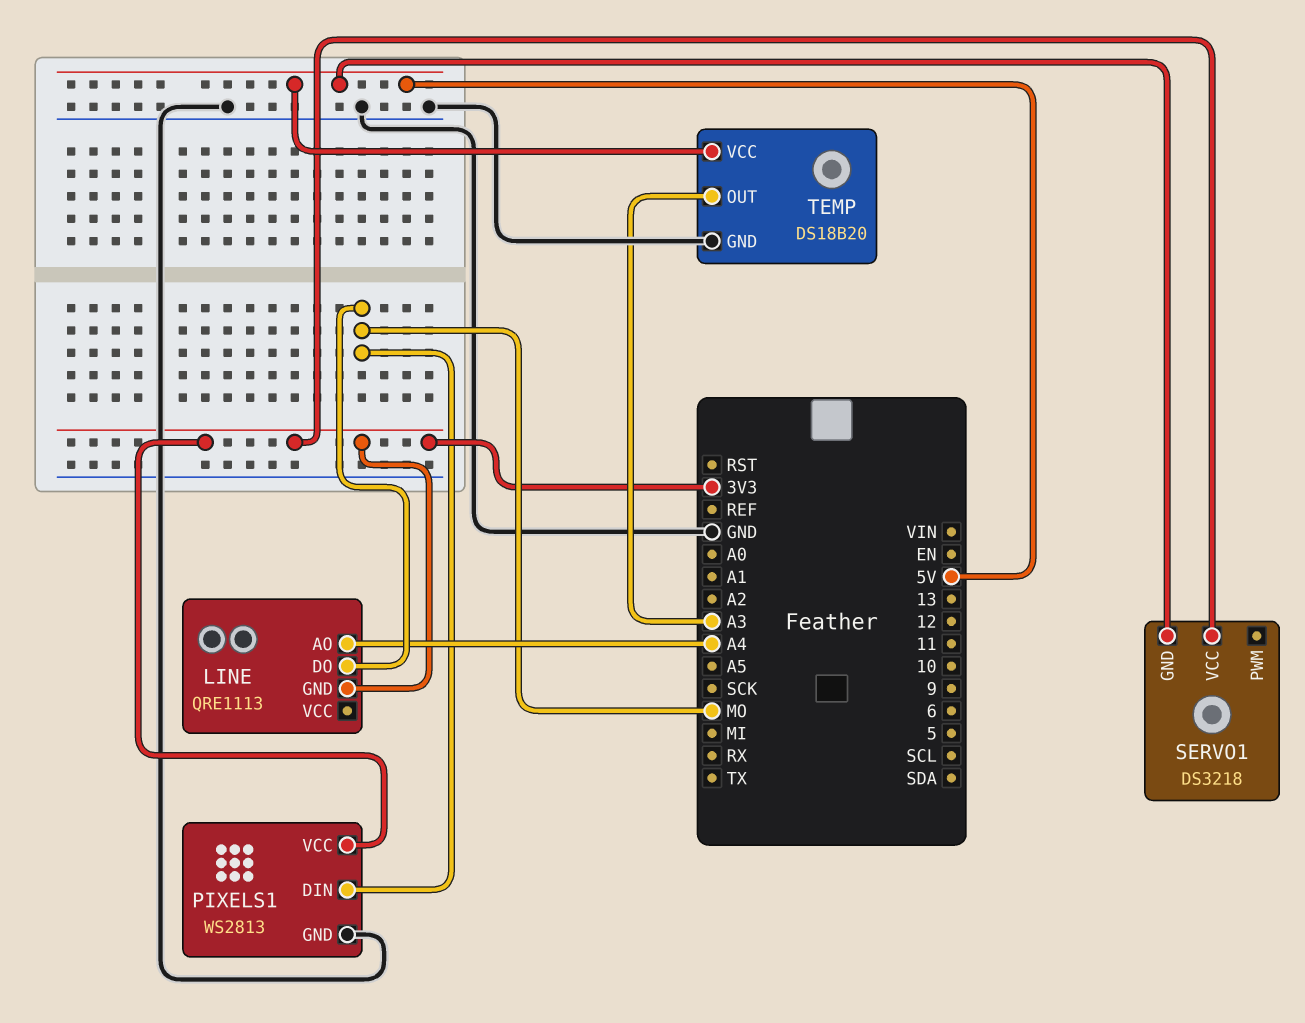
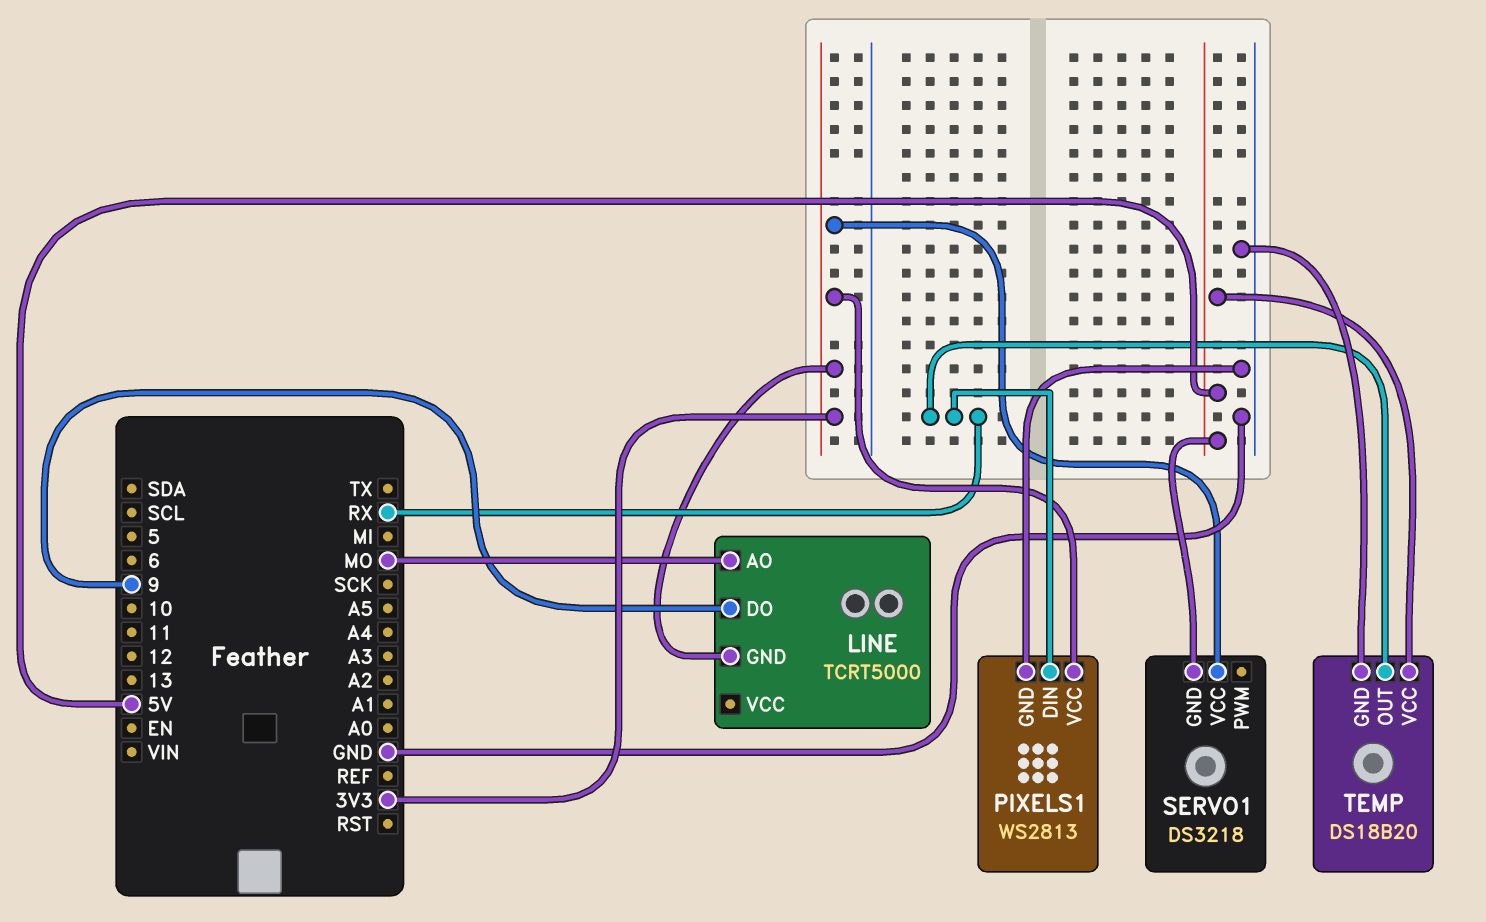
LINE: QRE1113 -> TCRT5000
LINE pin AO: A4 -> MO
LINE pin DO: MO -> 9
PIXELS1 pin DIN: MO -> RX
TEMP pin OUT: A3 -> RX

